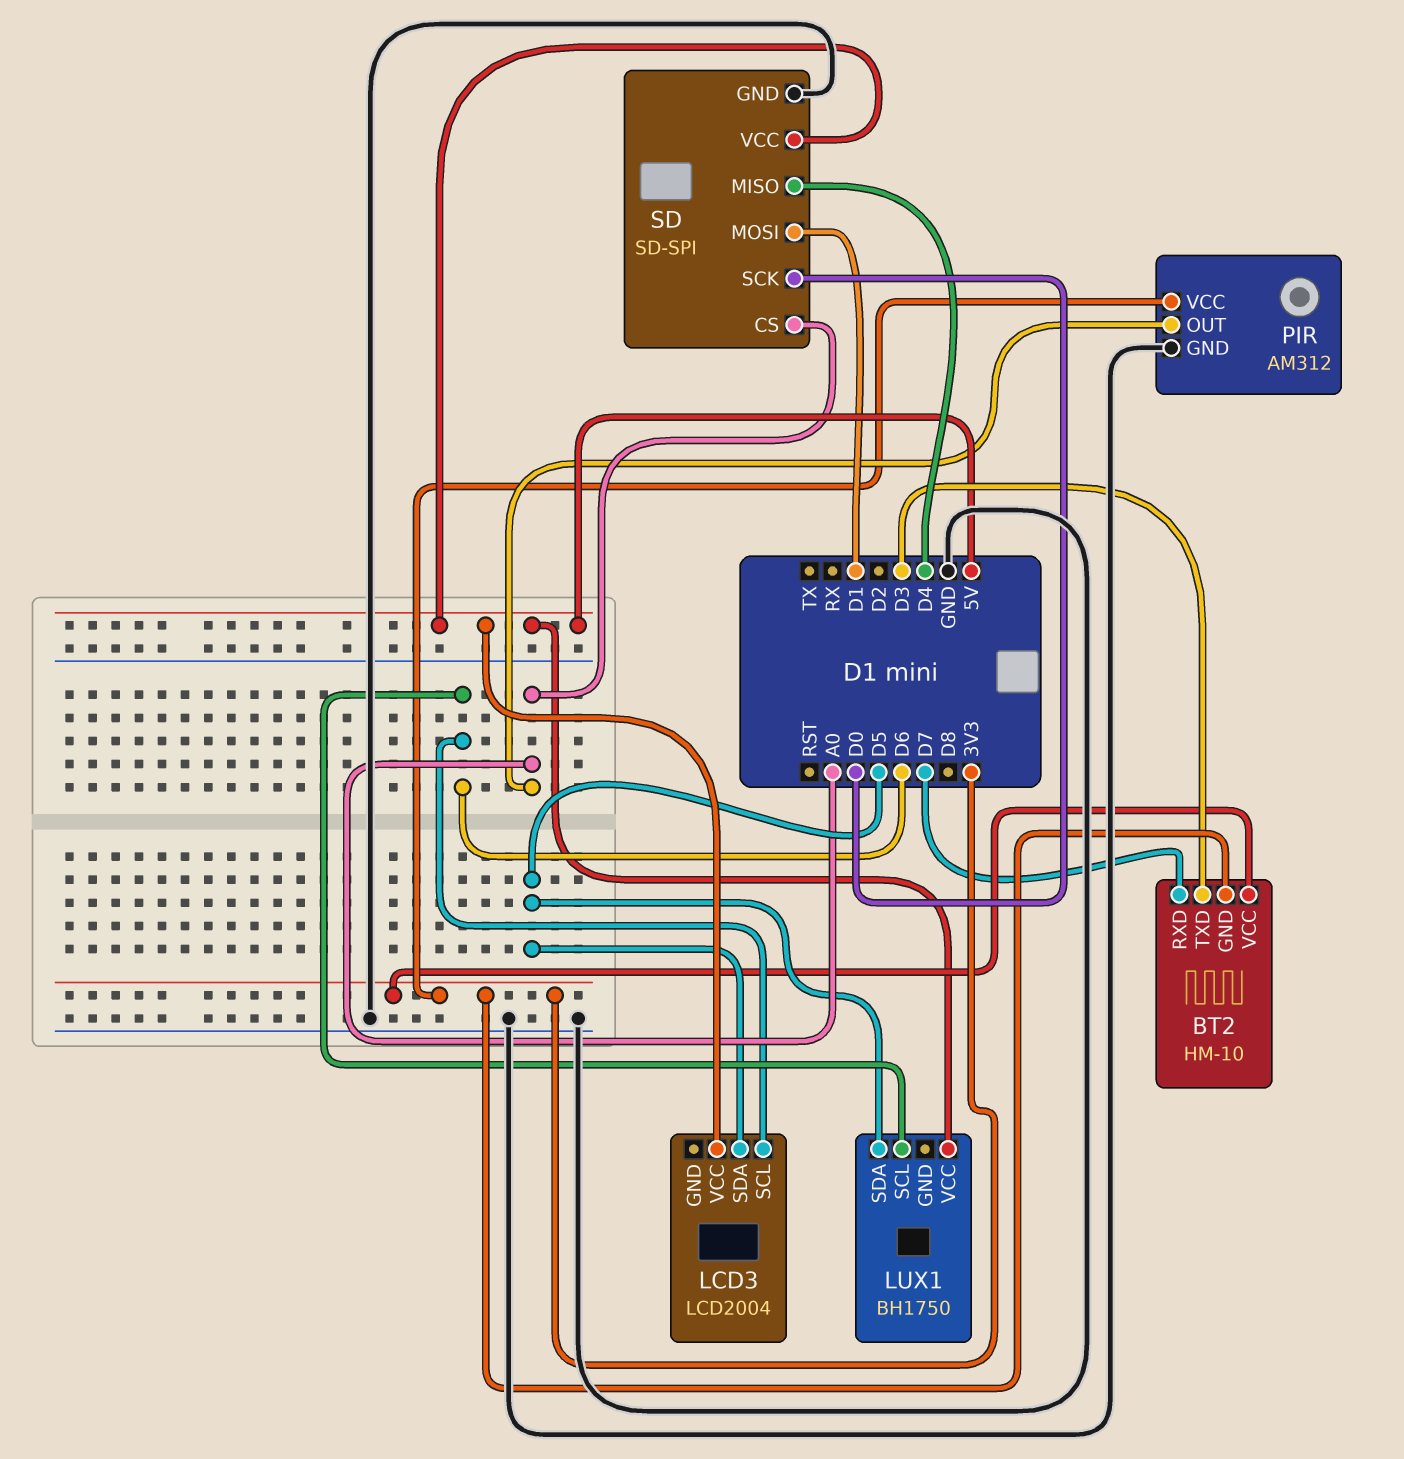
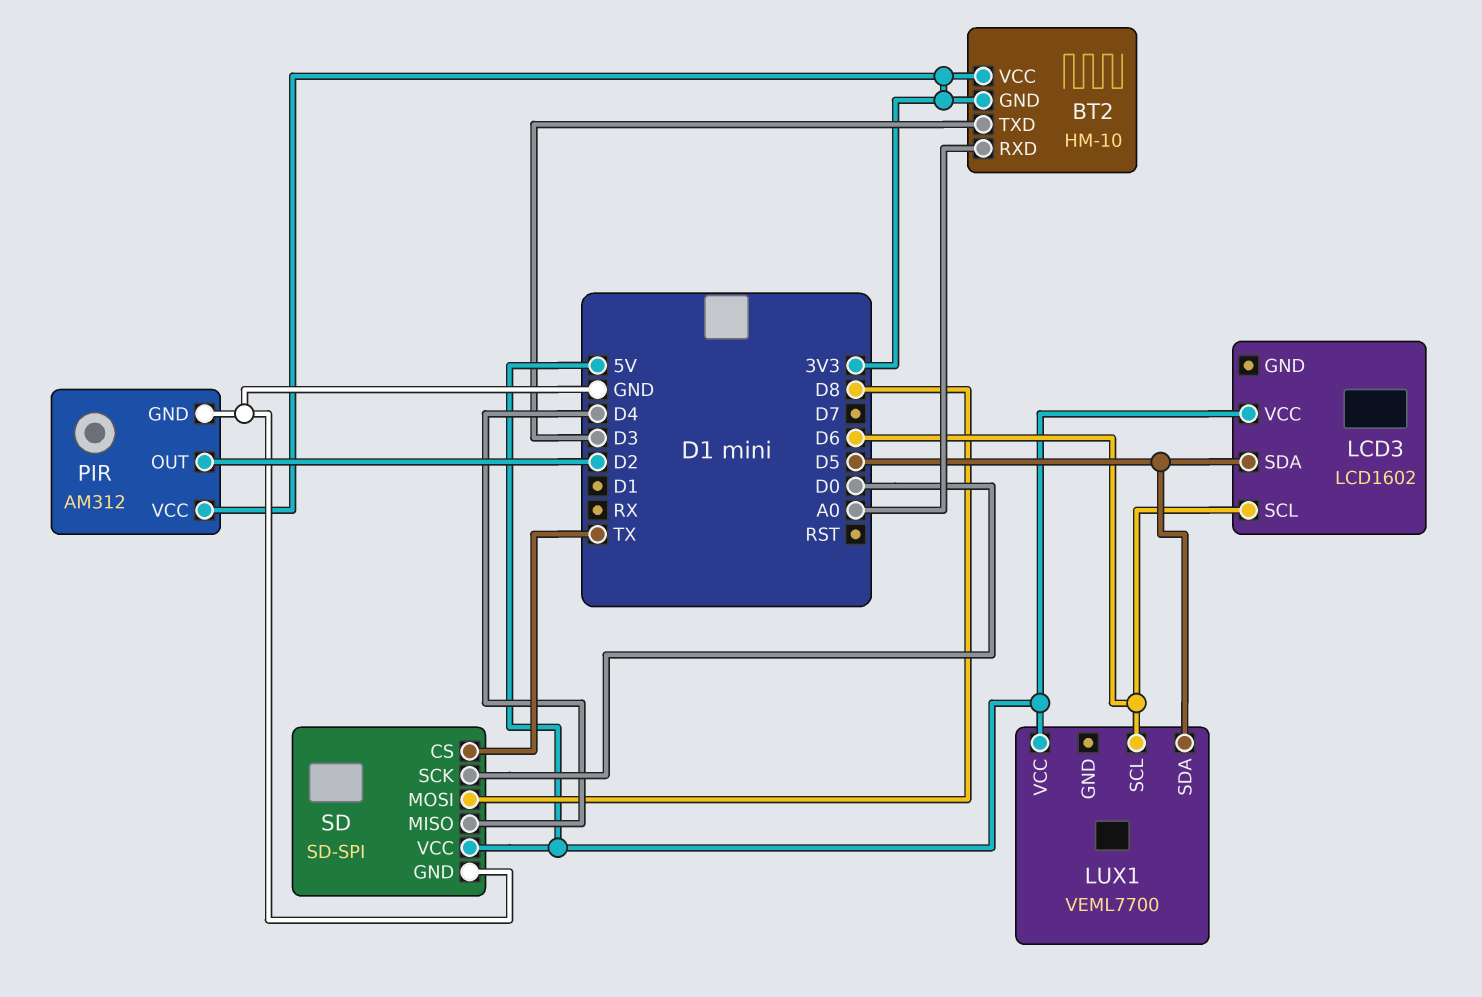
BT2 pin RXD: D7 -> A0
LCD3: LCD2004 -> LCD1602
LUX1: BH1750 -> VEML7700
PIR pin OUT: A0 -> D2
SD pin CS: A0 -> TX
SD pin MOSI: D1 -> D8

